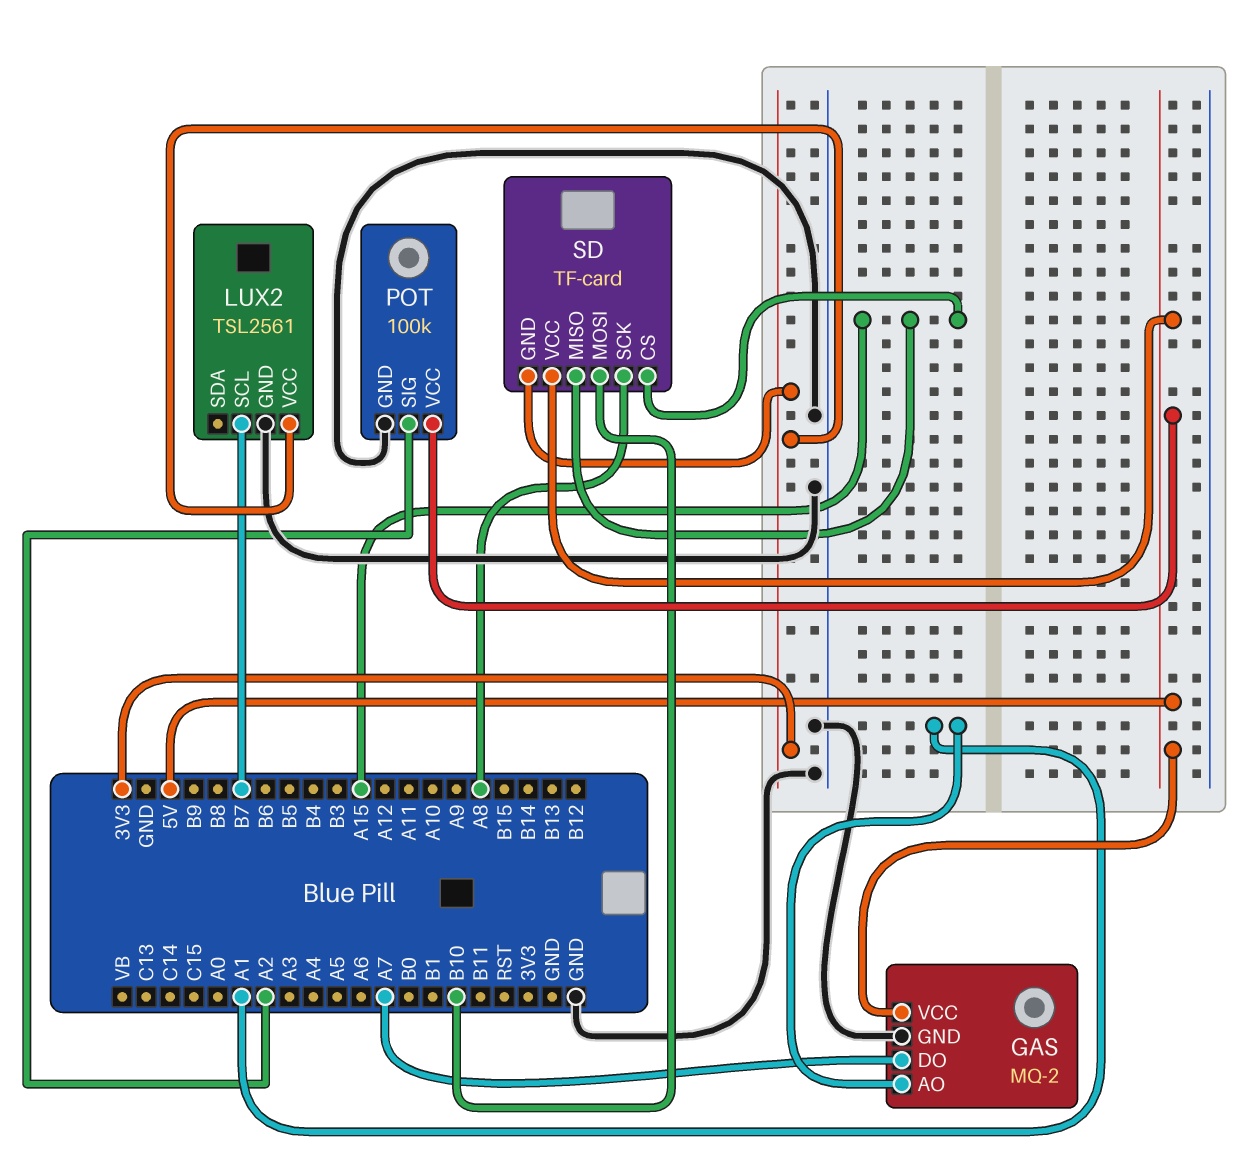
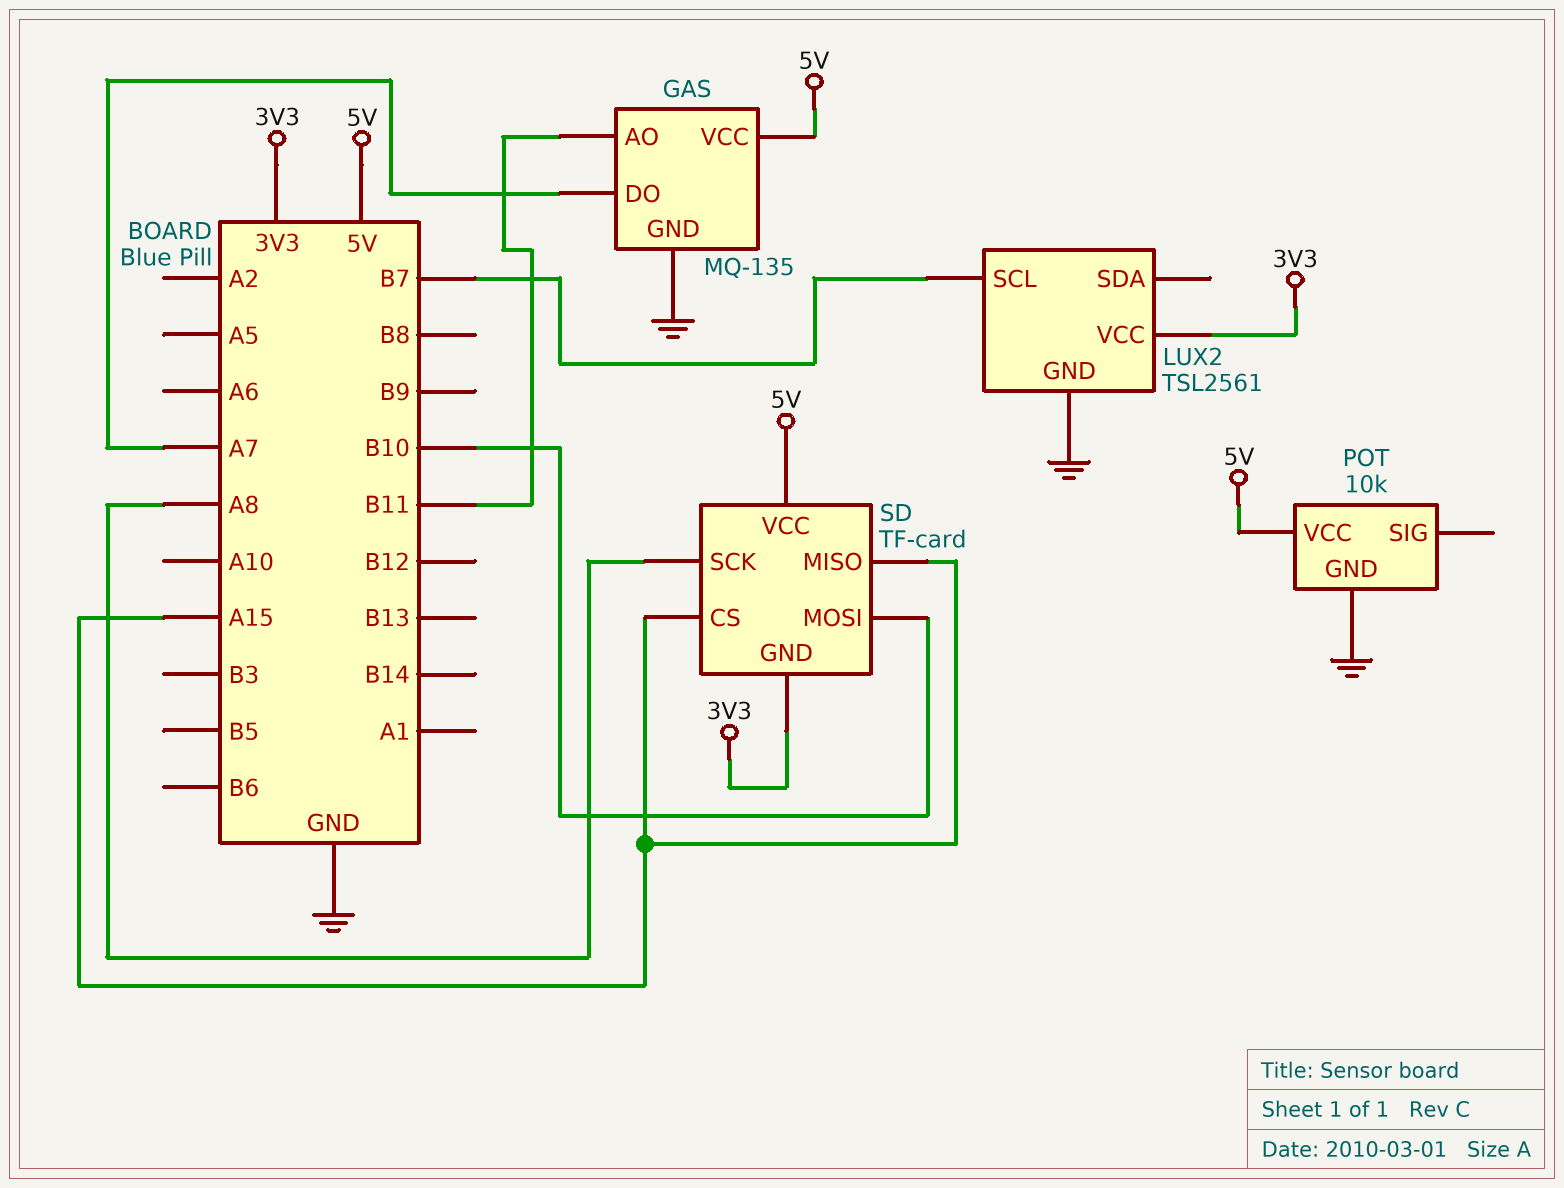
GAS: MQ-2 -> MQ-135
GAS pin AO: A1 -> B11
POT: 100k -> 10k
POT pin SIG: A2 -> none

